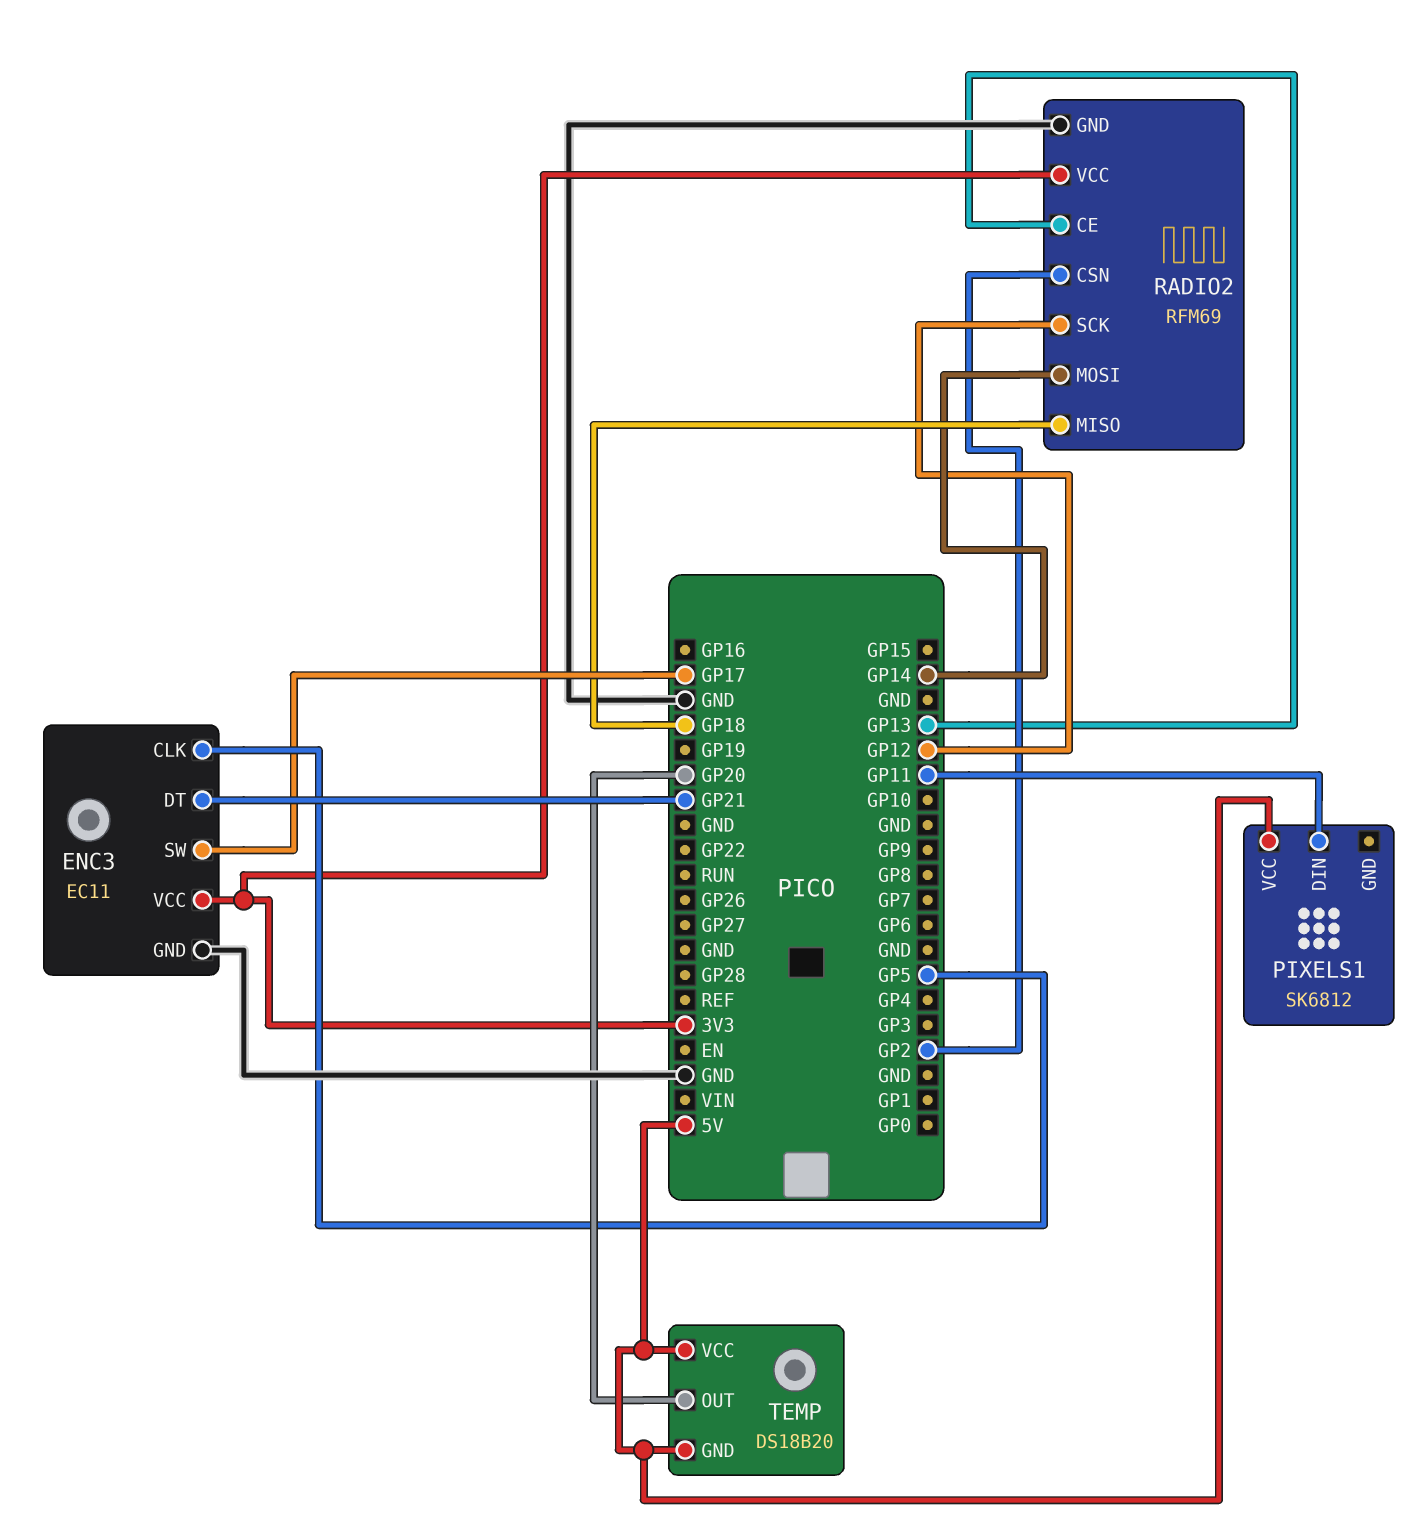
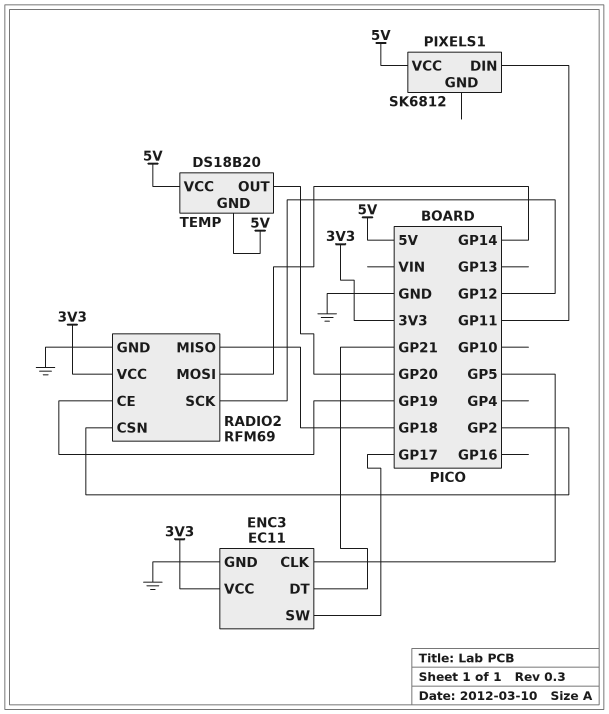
RADIO2 pin CE: GP13 -> GP19

